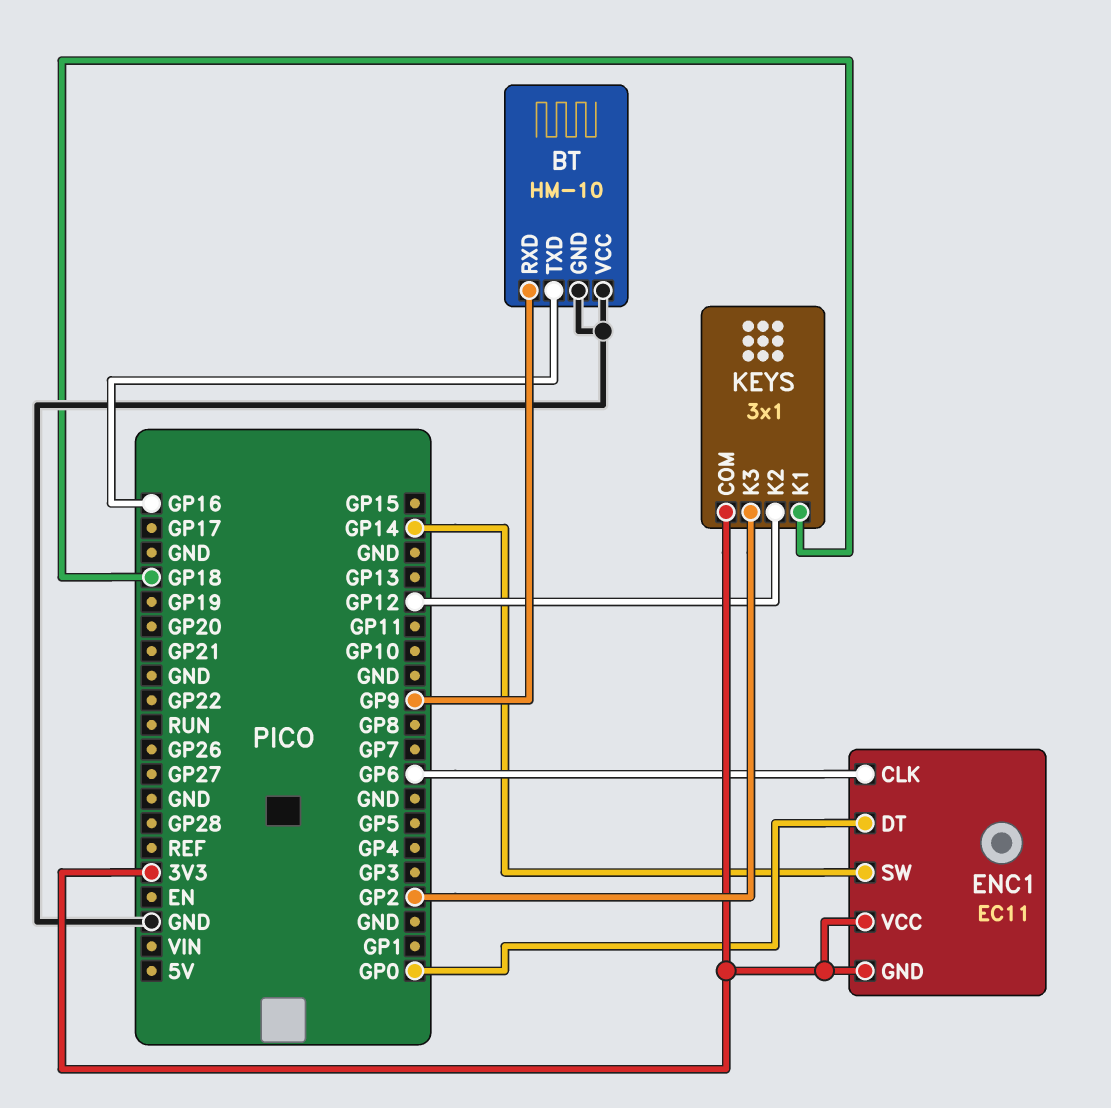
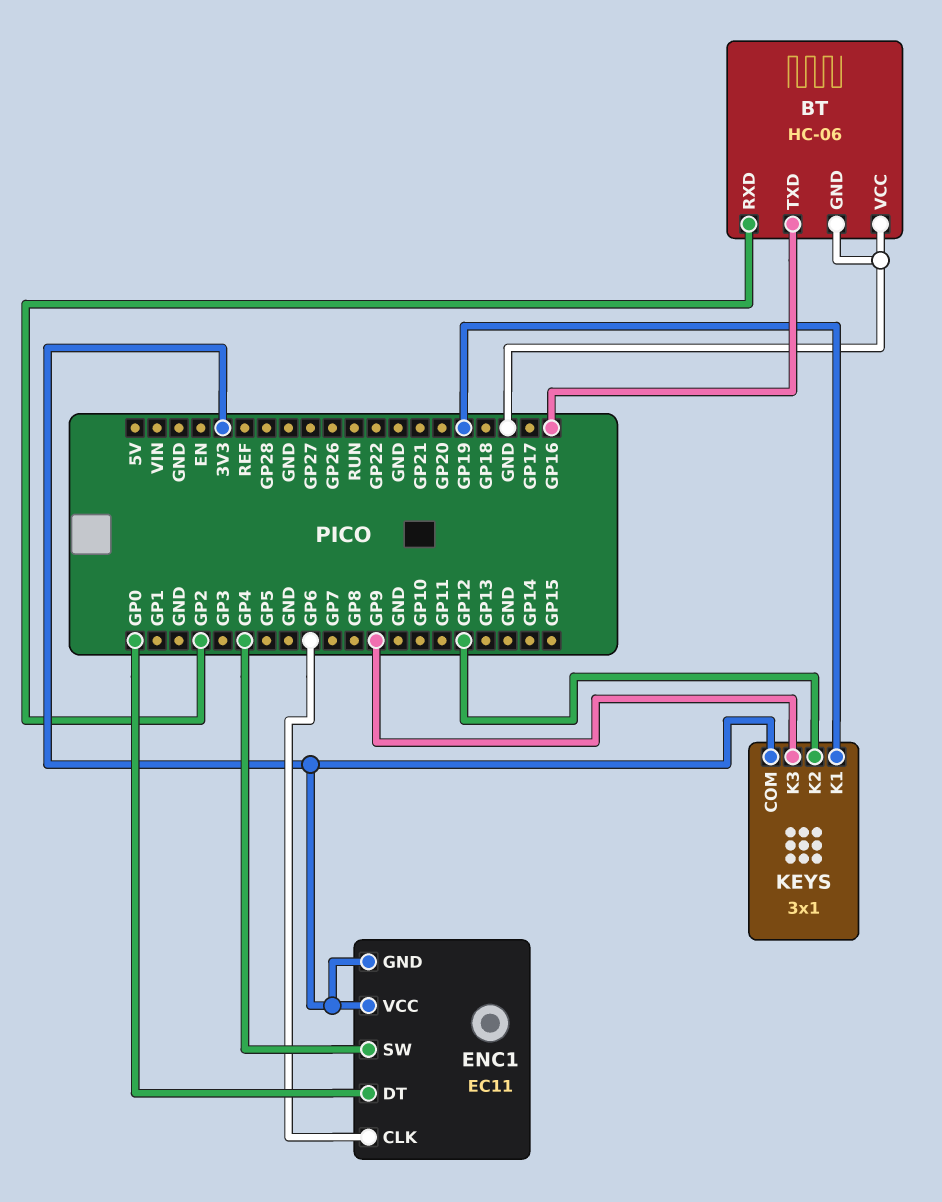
BT: HM-10 -> HC-06
BT pin RXD: GP9 -> GP2
ENC1 pin SW: GP14 -> GP4
KEYS pin K1: GP18 -> GP19
KEYS pin K3: GP2 -> GP9

